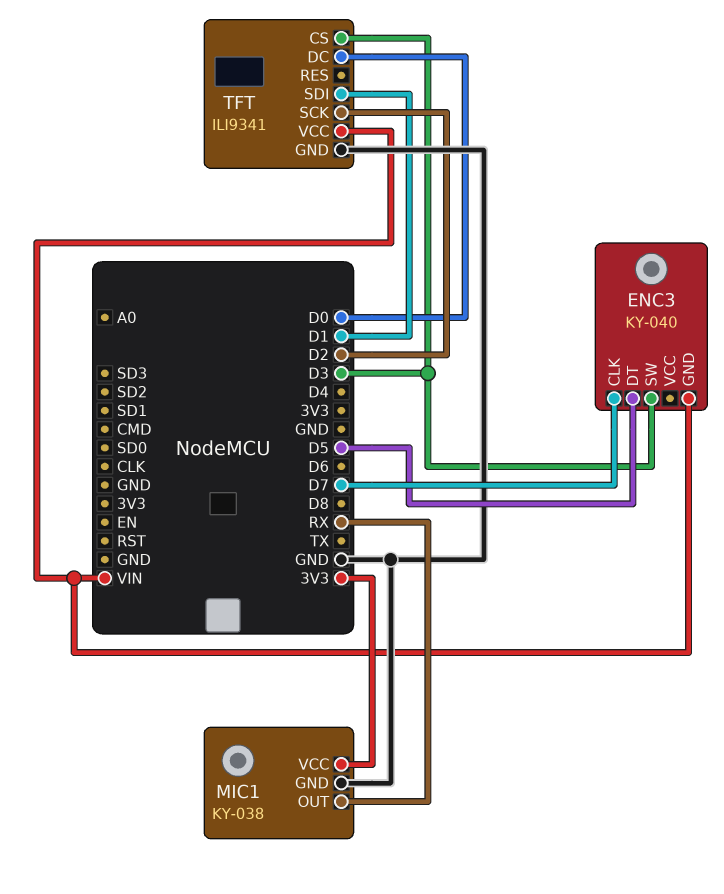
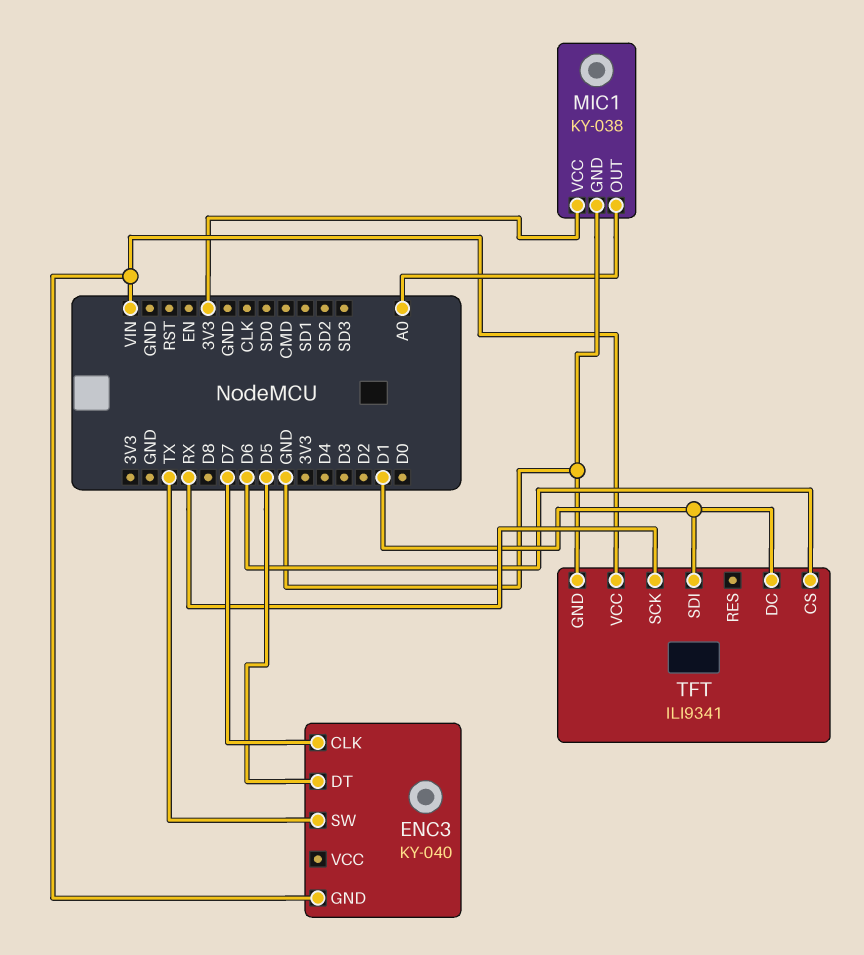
ENC3 pin SW: D3 -> TX
MIC1 pin OUT: RX -> A0
TFT pin CS: D3 -> D6
TFT pin DC: D0 -> D1
TFT pin SCK: D2 -> RX

